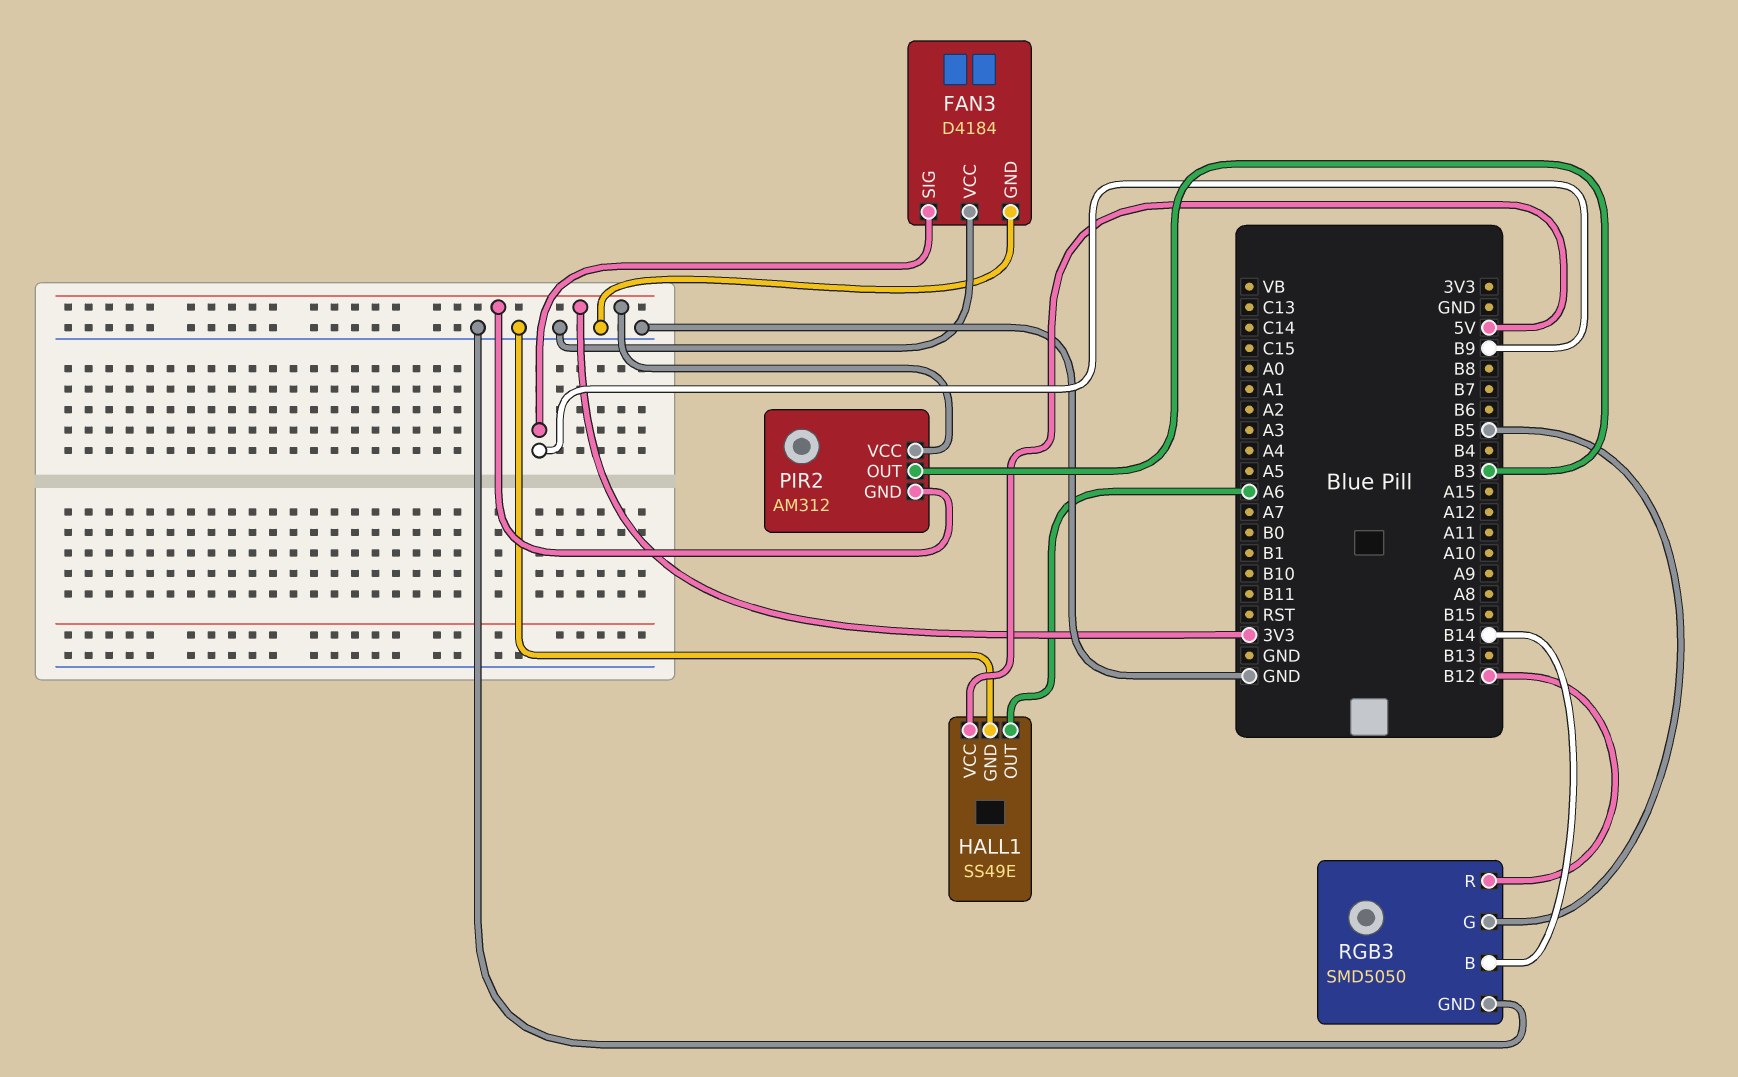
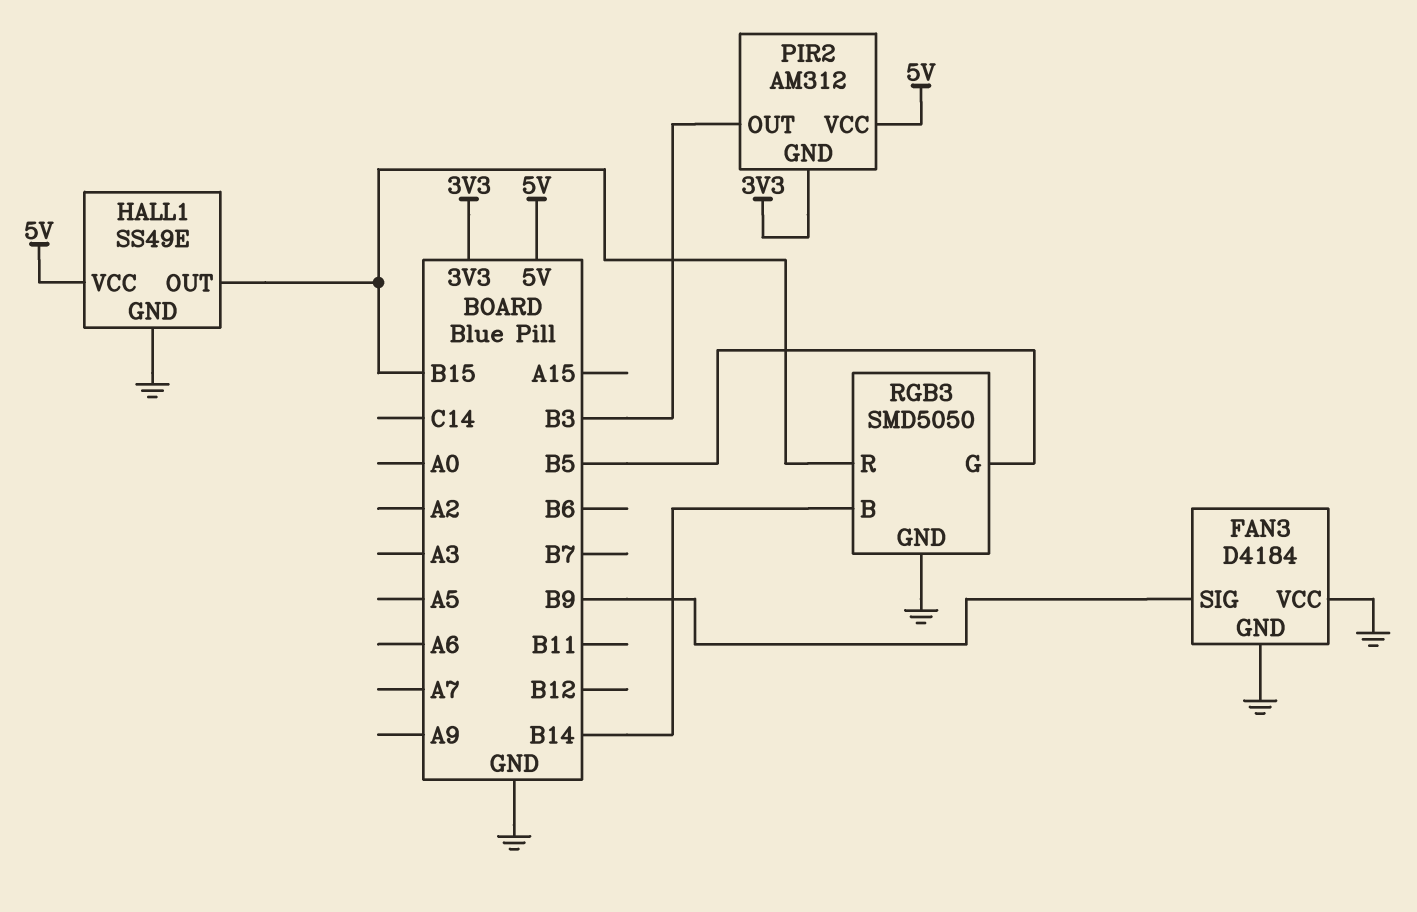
HALL1 pin OUT: A6 -> B15
PIR2 pin VCC: 3V3 -> 5V
RGB3 pin R: B12 -> B15

